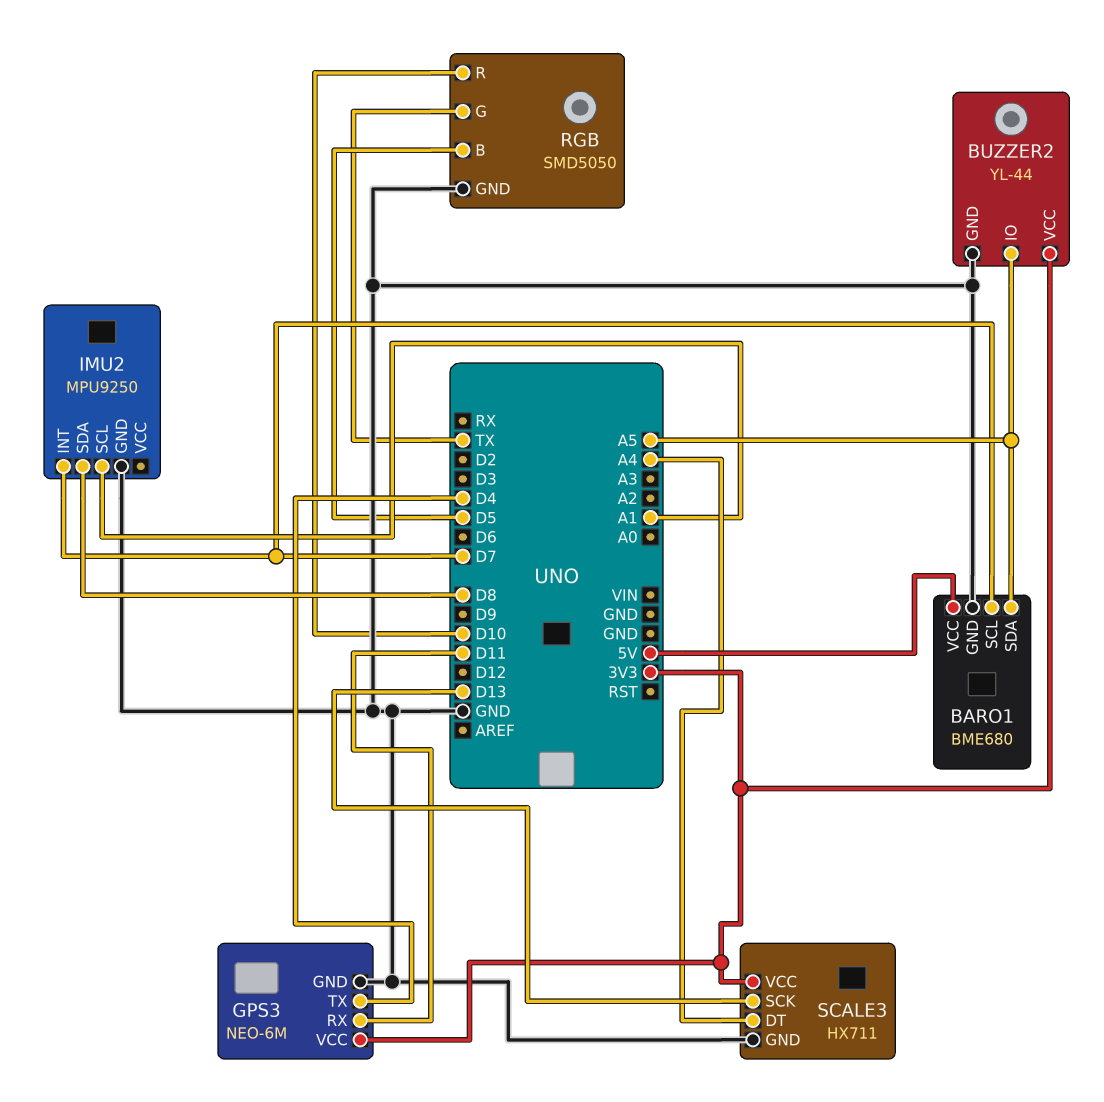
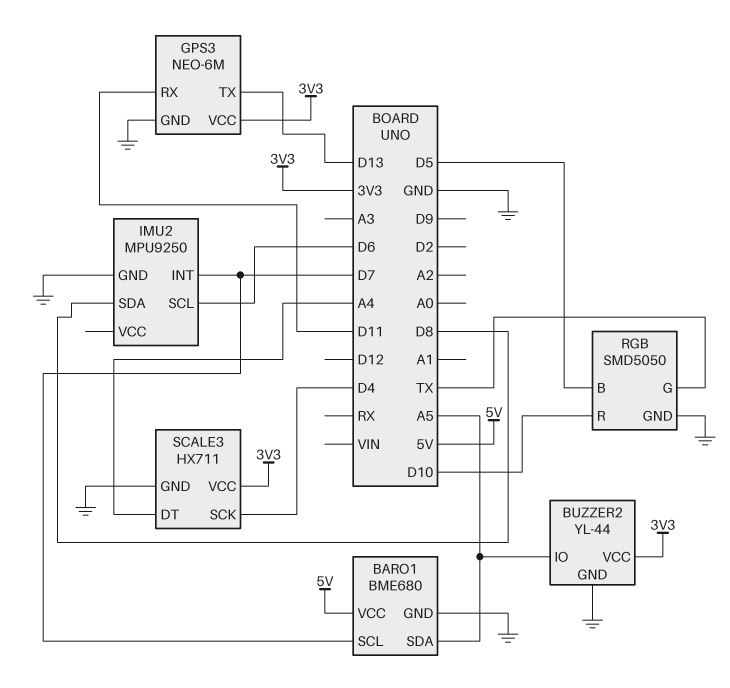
GPS3 pin TX: D4 -> D13
IMU2 pin SCL: A1 -> D6
SCALE3 pin SCK: D13 -> D4

